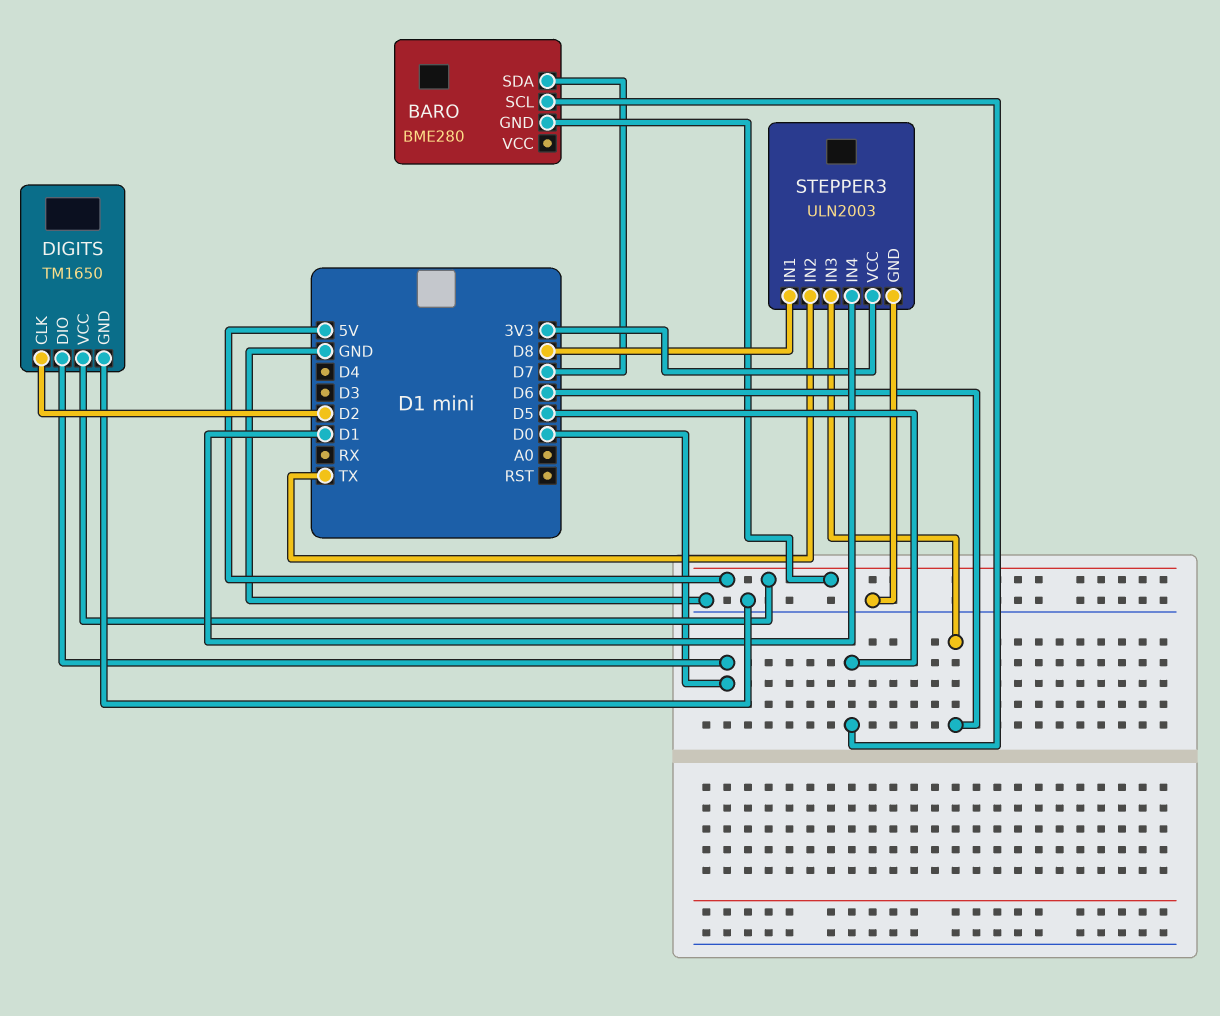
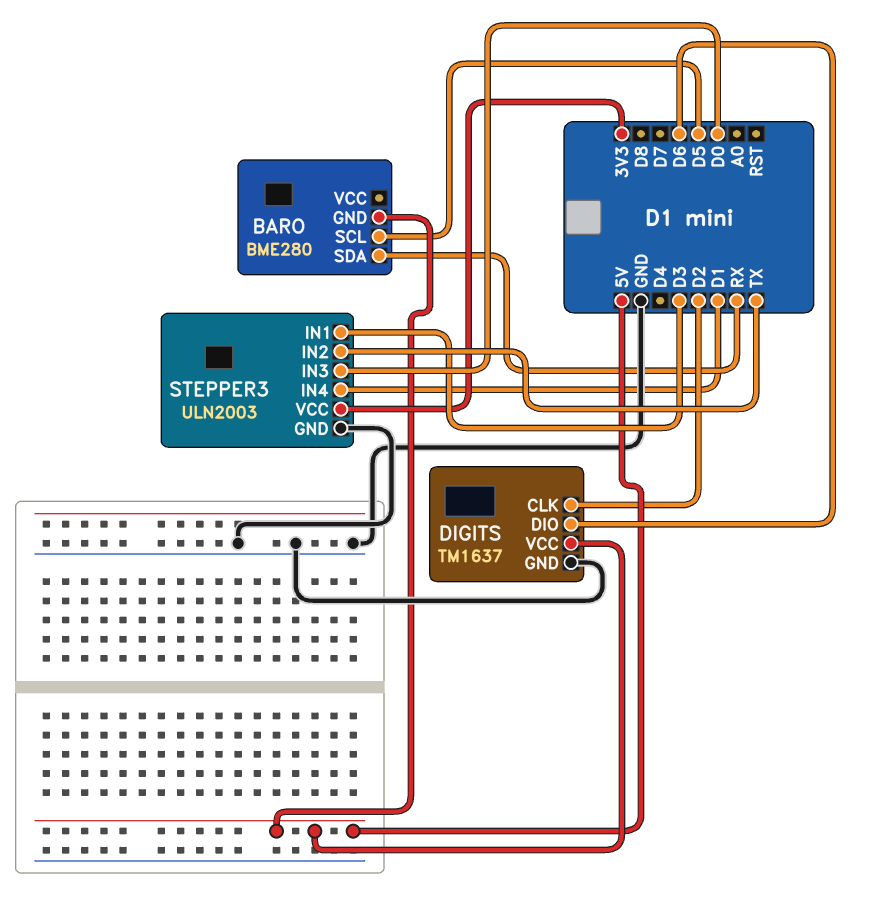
BARO pin SDA: D7 -> RX
DIGITS: TM1650 -> TM1637
DIGITS pin DIO: D0 -> D6
STEPPER3 pin IN1: D8 -> D3
STEPPER3 pin IN3: D6 -> D0

